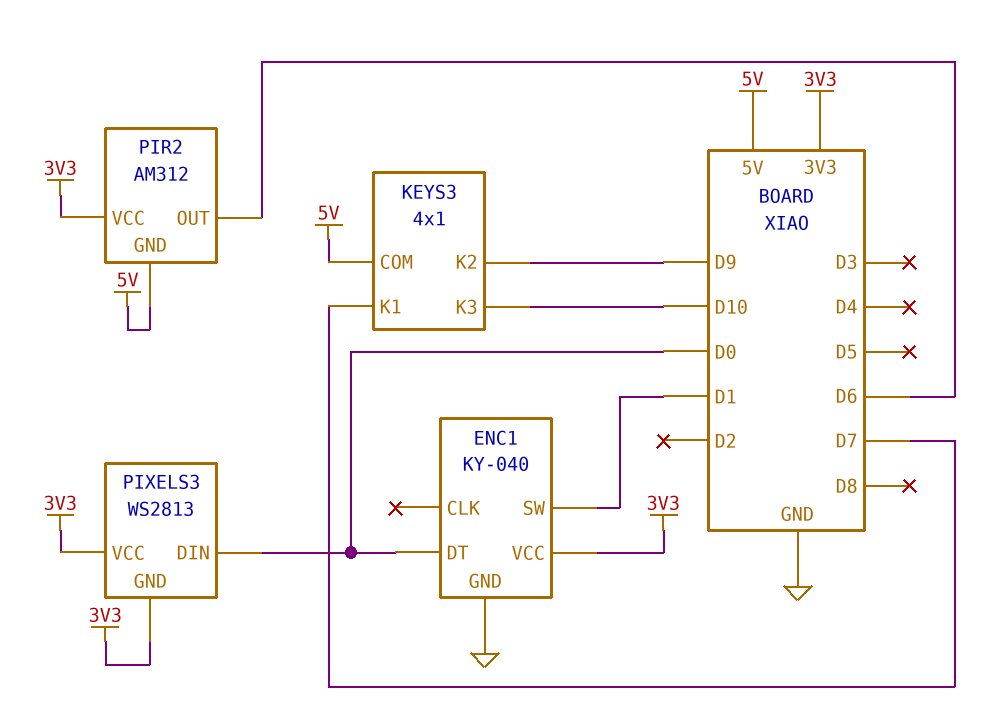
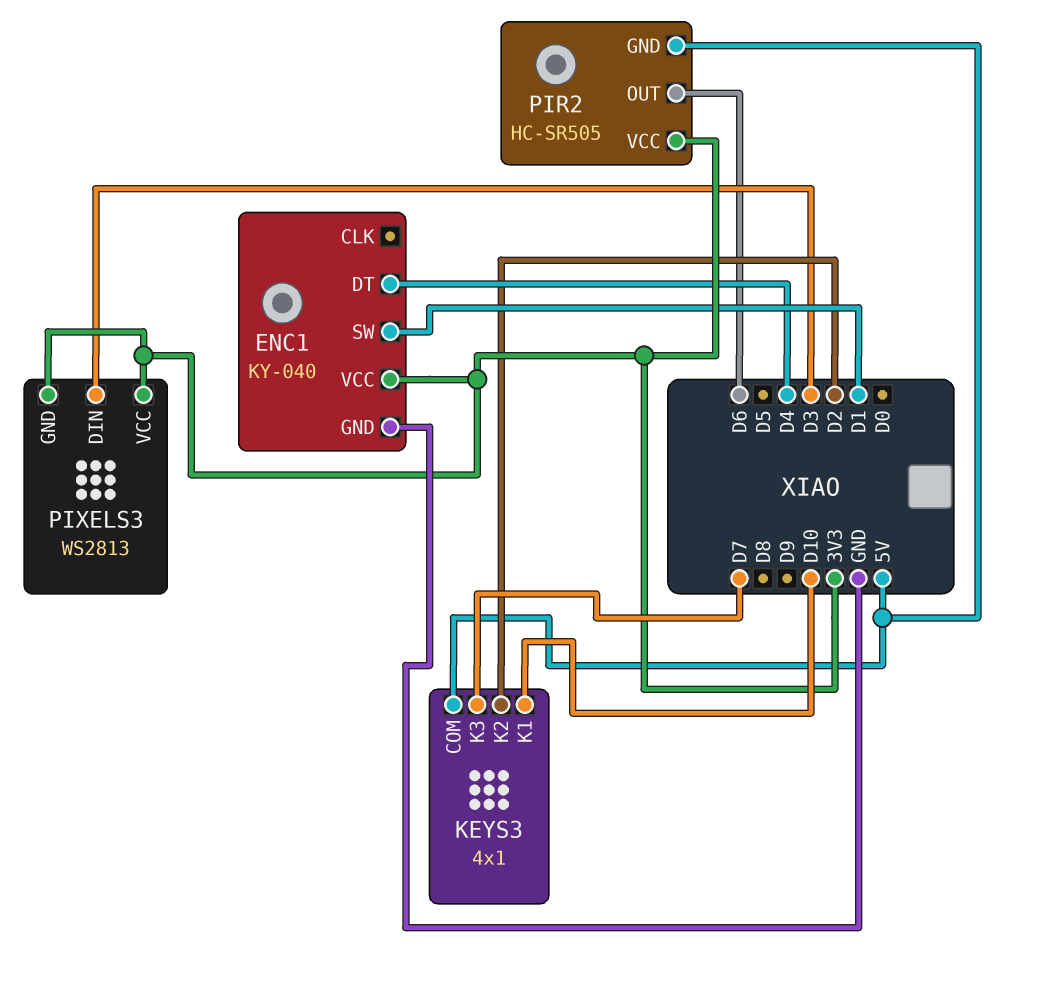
ENC1 pin DT: D0 -> D4
KEYS3 pin K1: D7 -> D10
KEYS3 pin K2: D9 -> D2
KEYS3 pin K3: D10 -> D7
PIR2: AM312 -> HC-SR505
PIXELS3 pin DIN: D0 -> D3

